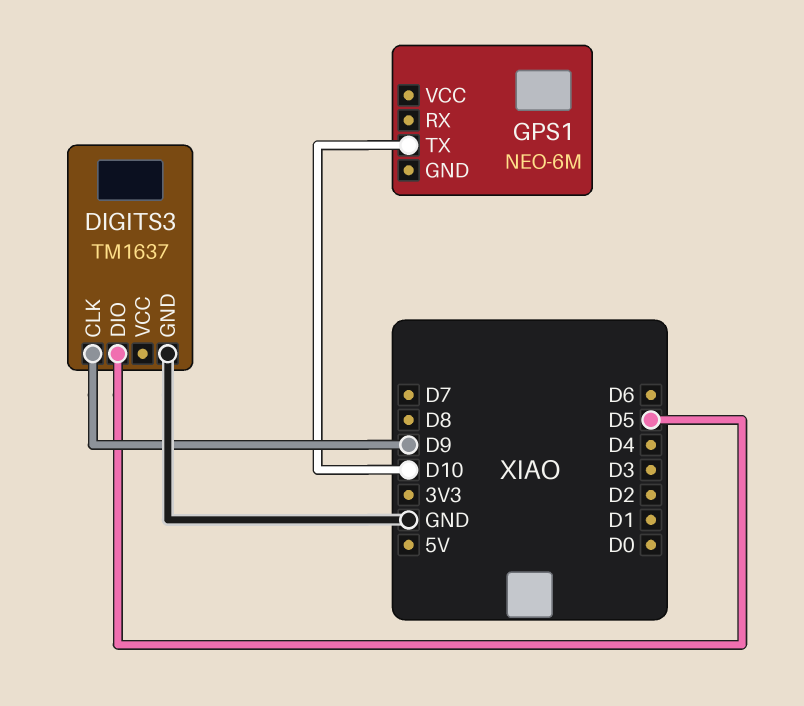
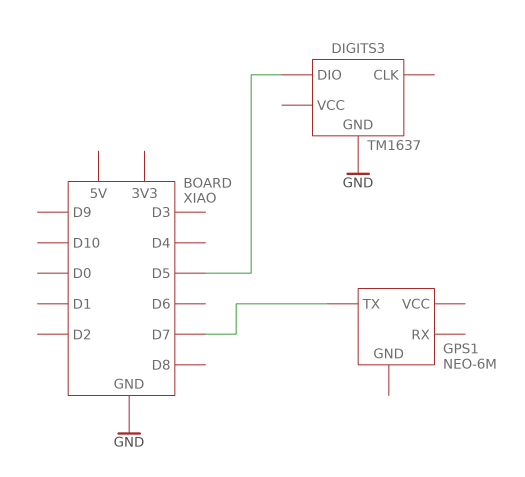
DIGITS3 pin CLK: D9 -> none
GPS1 pin TX: D10 -> D7

